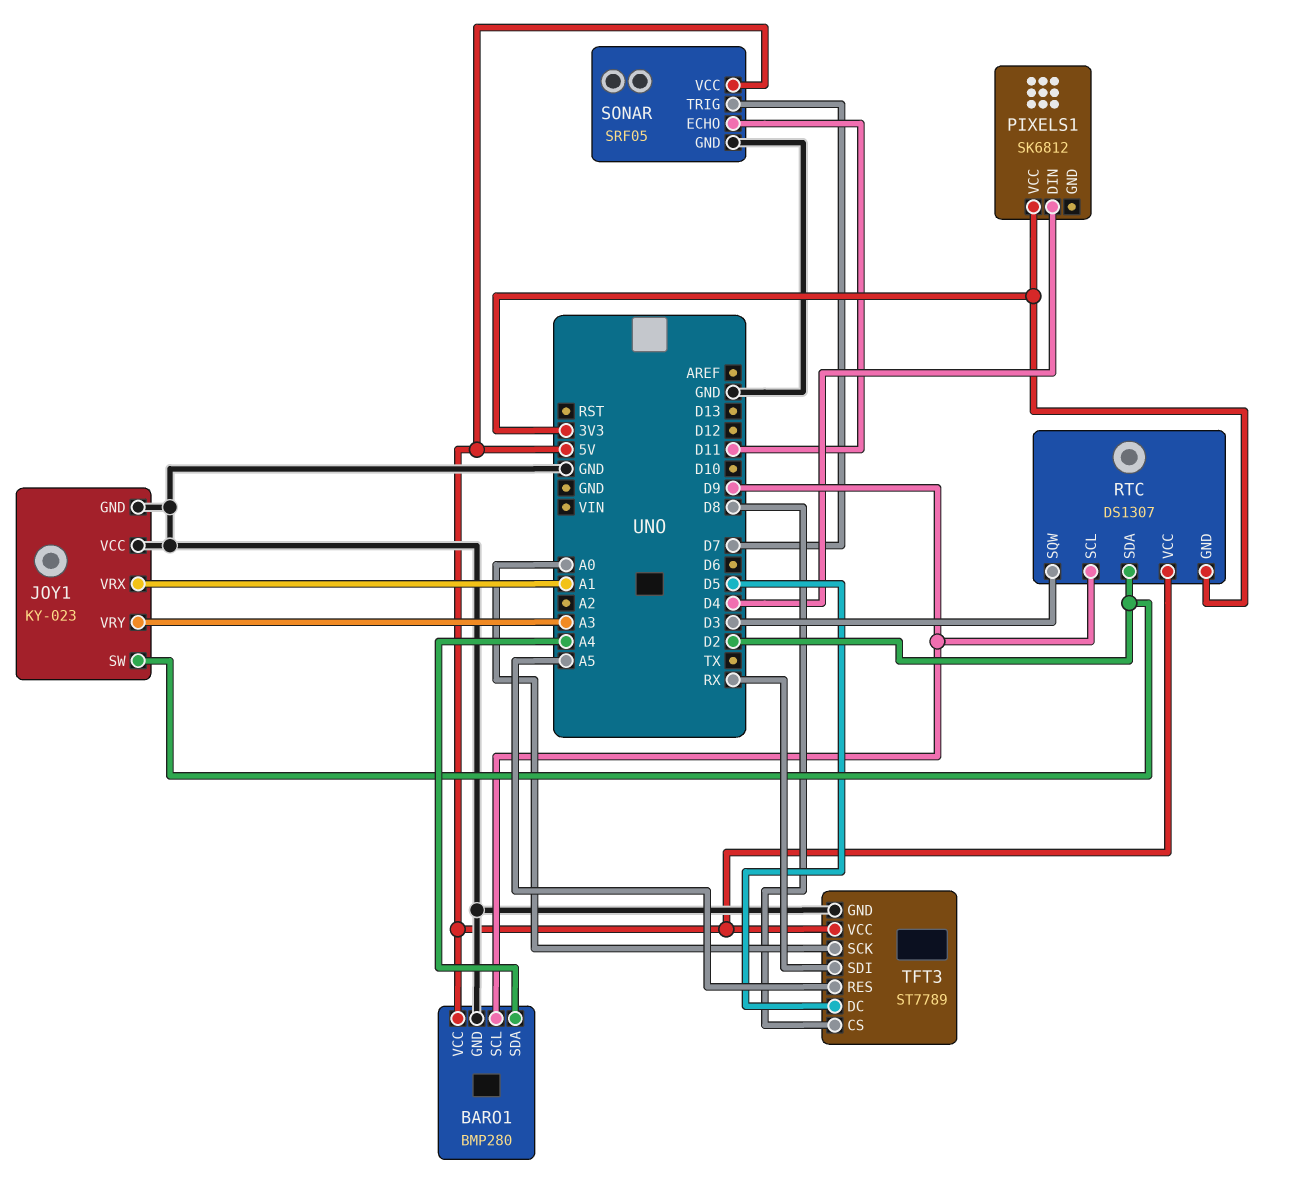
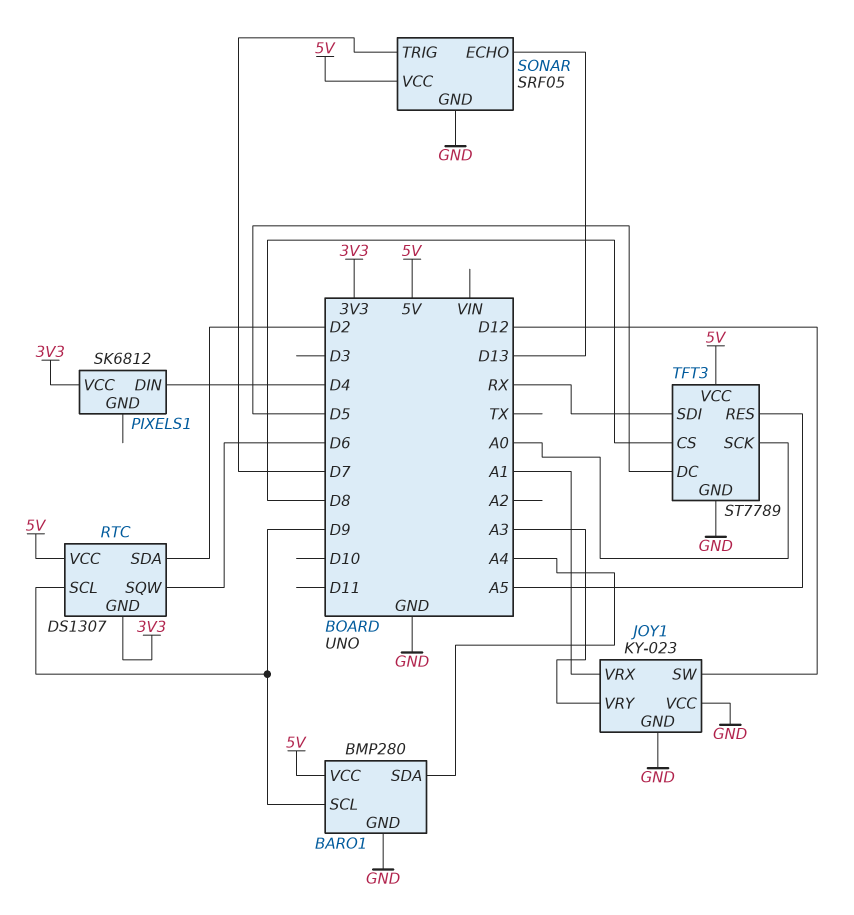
JOY1 pin SW: D2 -> D12
RTC pin SQW: D3 -> D6
SONAR pin ECHO: D11 -> D13

